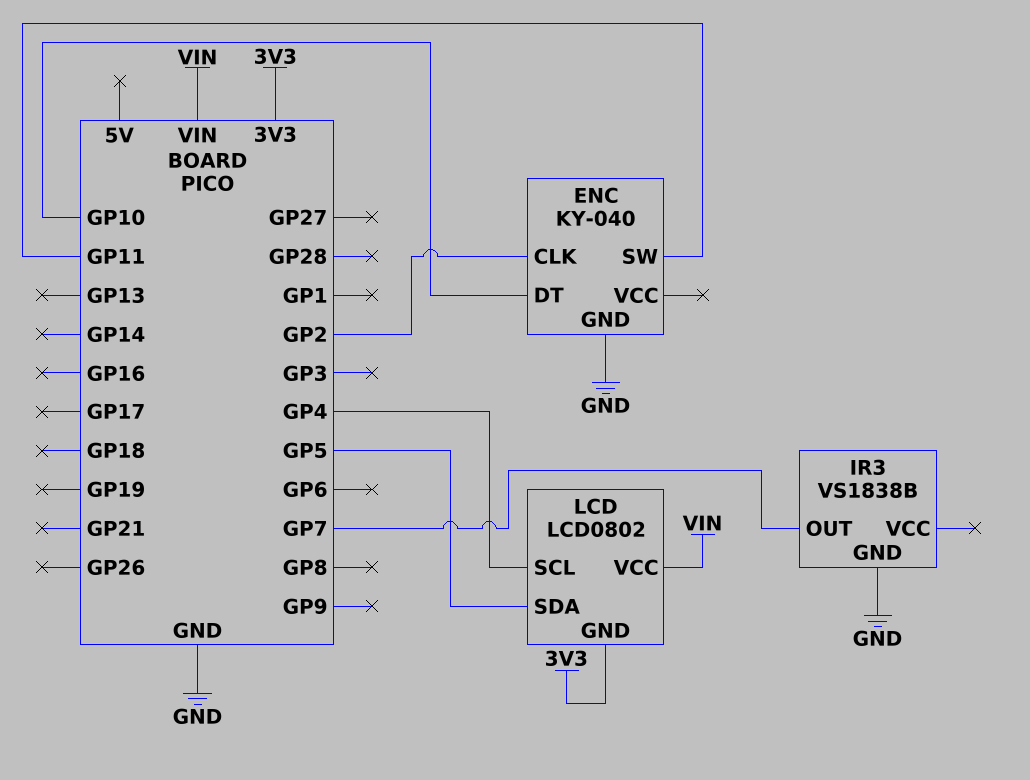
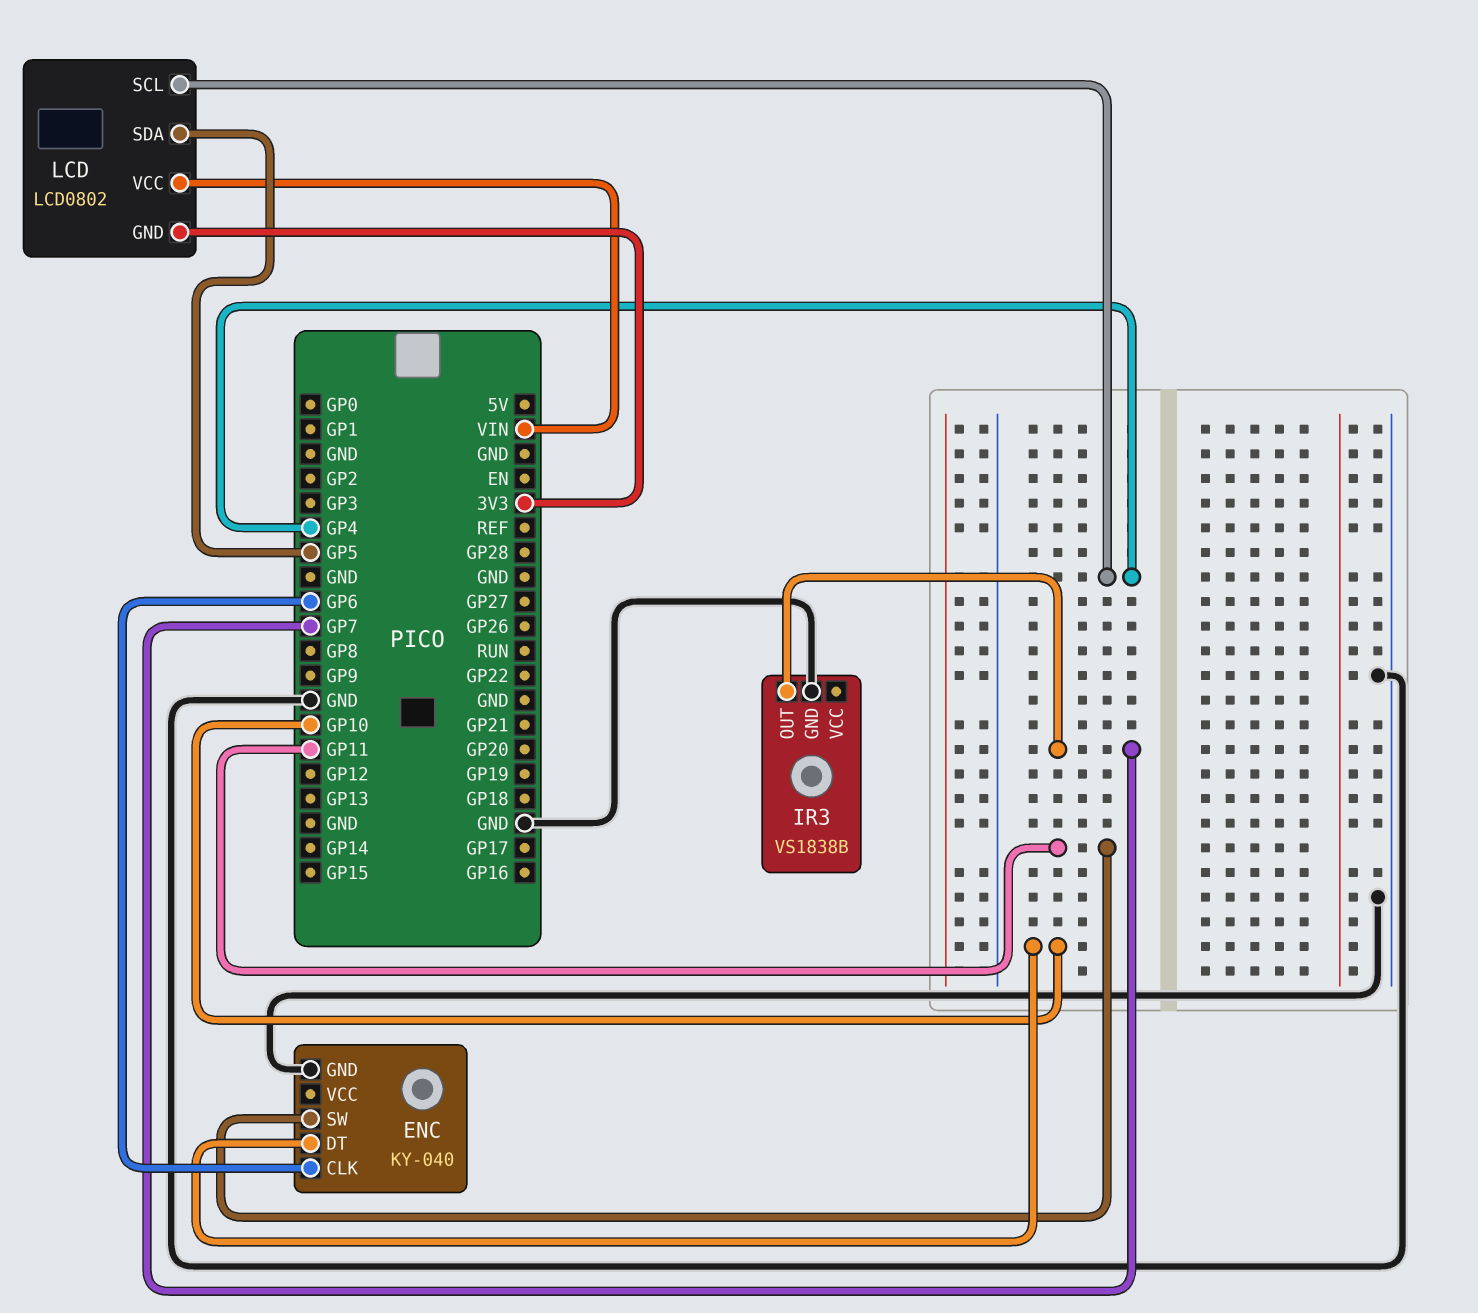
ENC pin CLK: GP2 -> GP6

